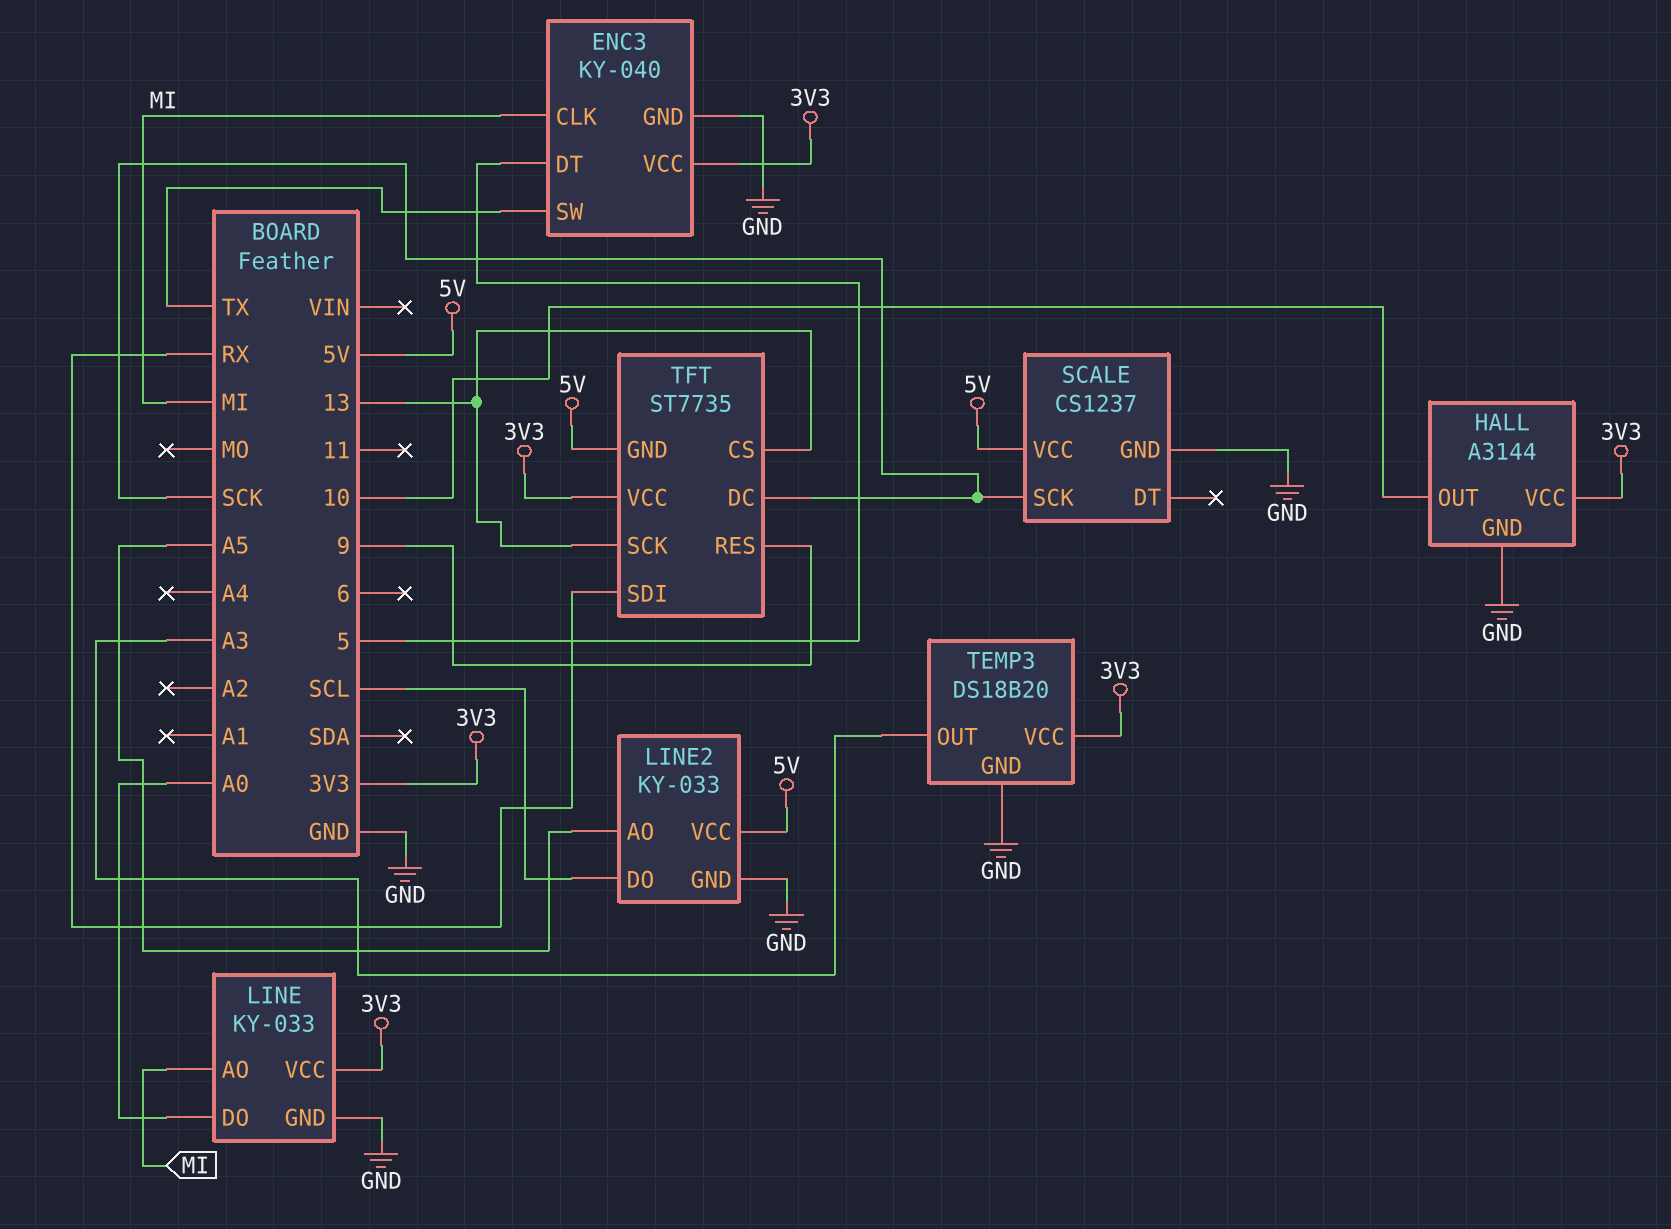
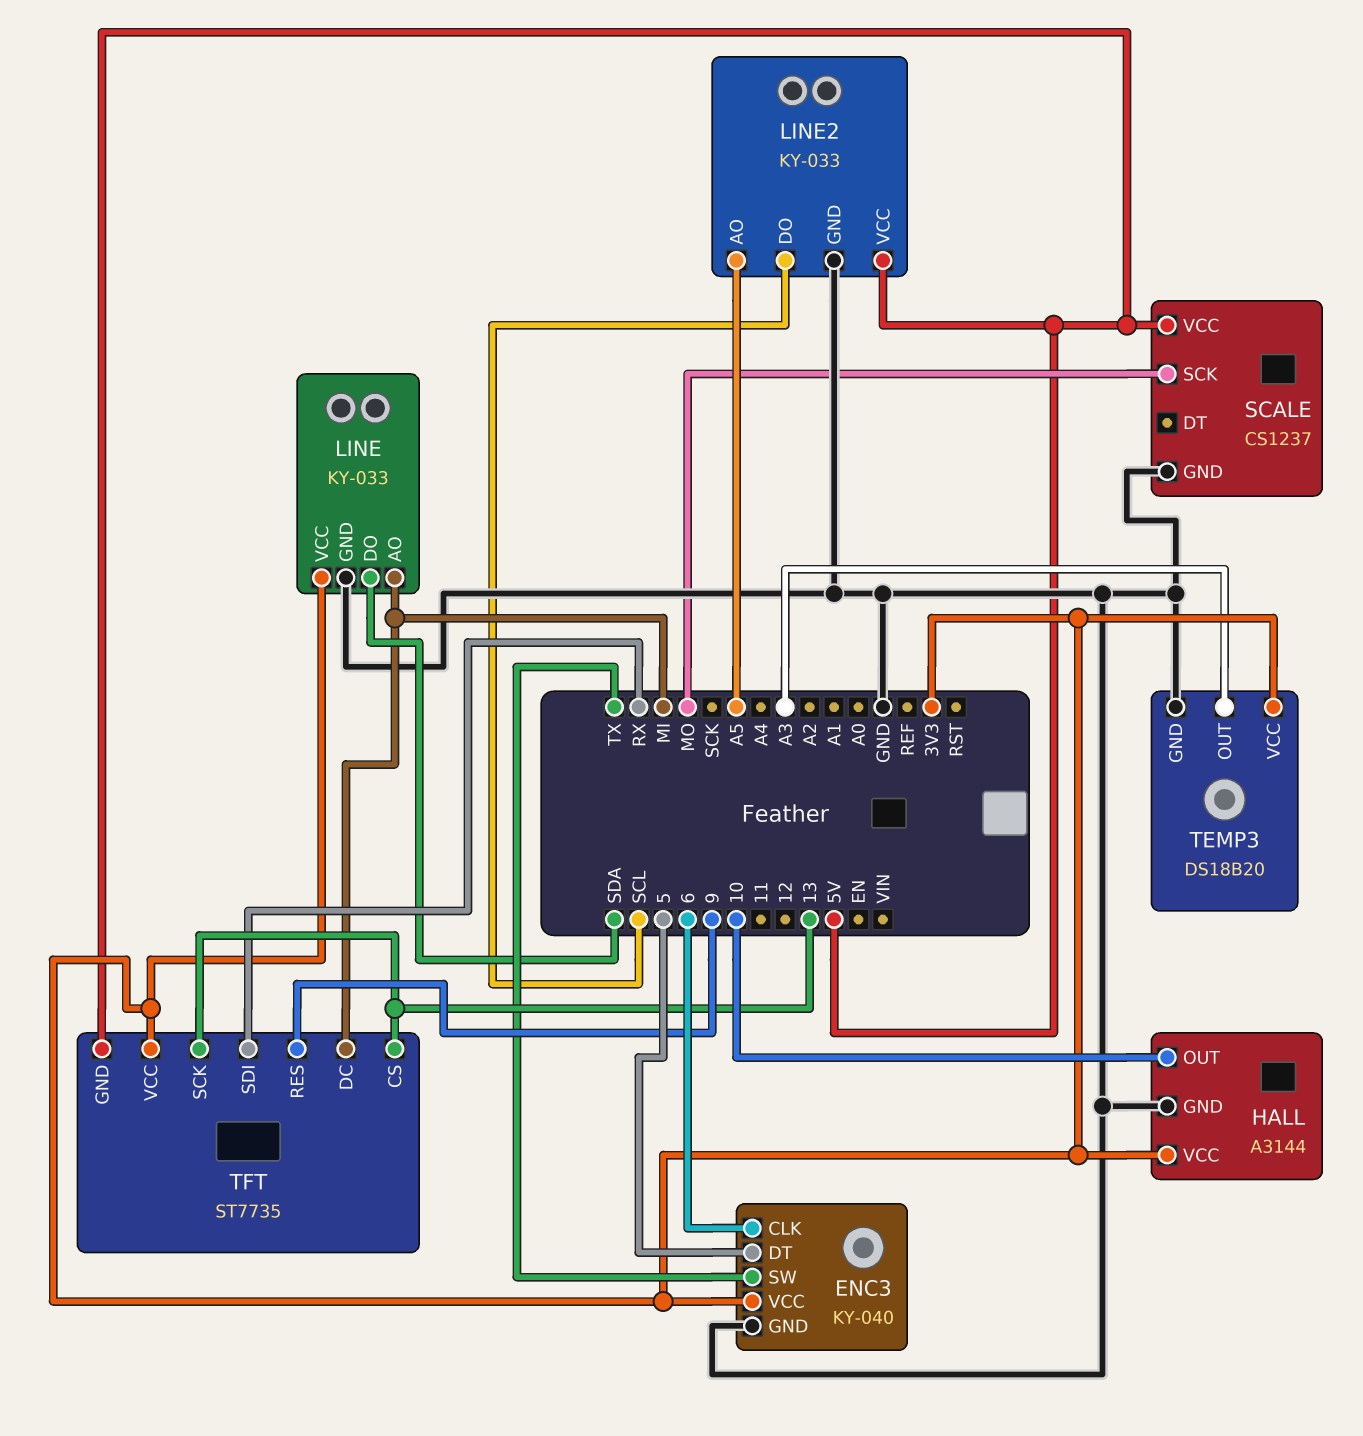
ENC3 pin CLK: MI -> 6
LINE pin DO: A0 -> SDA
SCALE pin SCK: SCK -> MO
TFT pin DC: SCK -> MI

